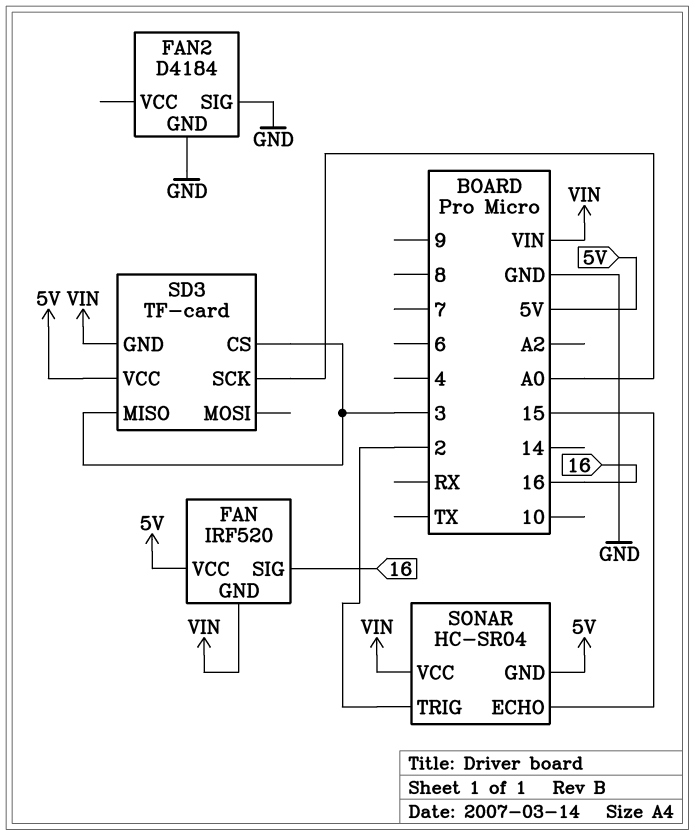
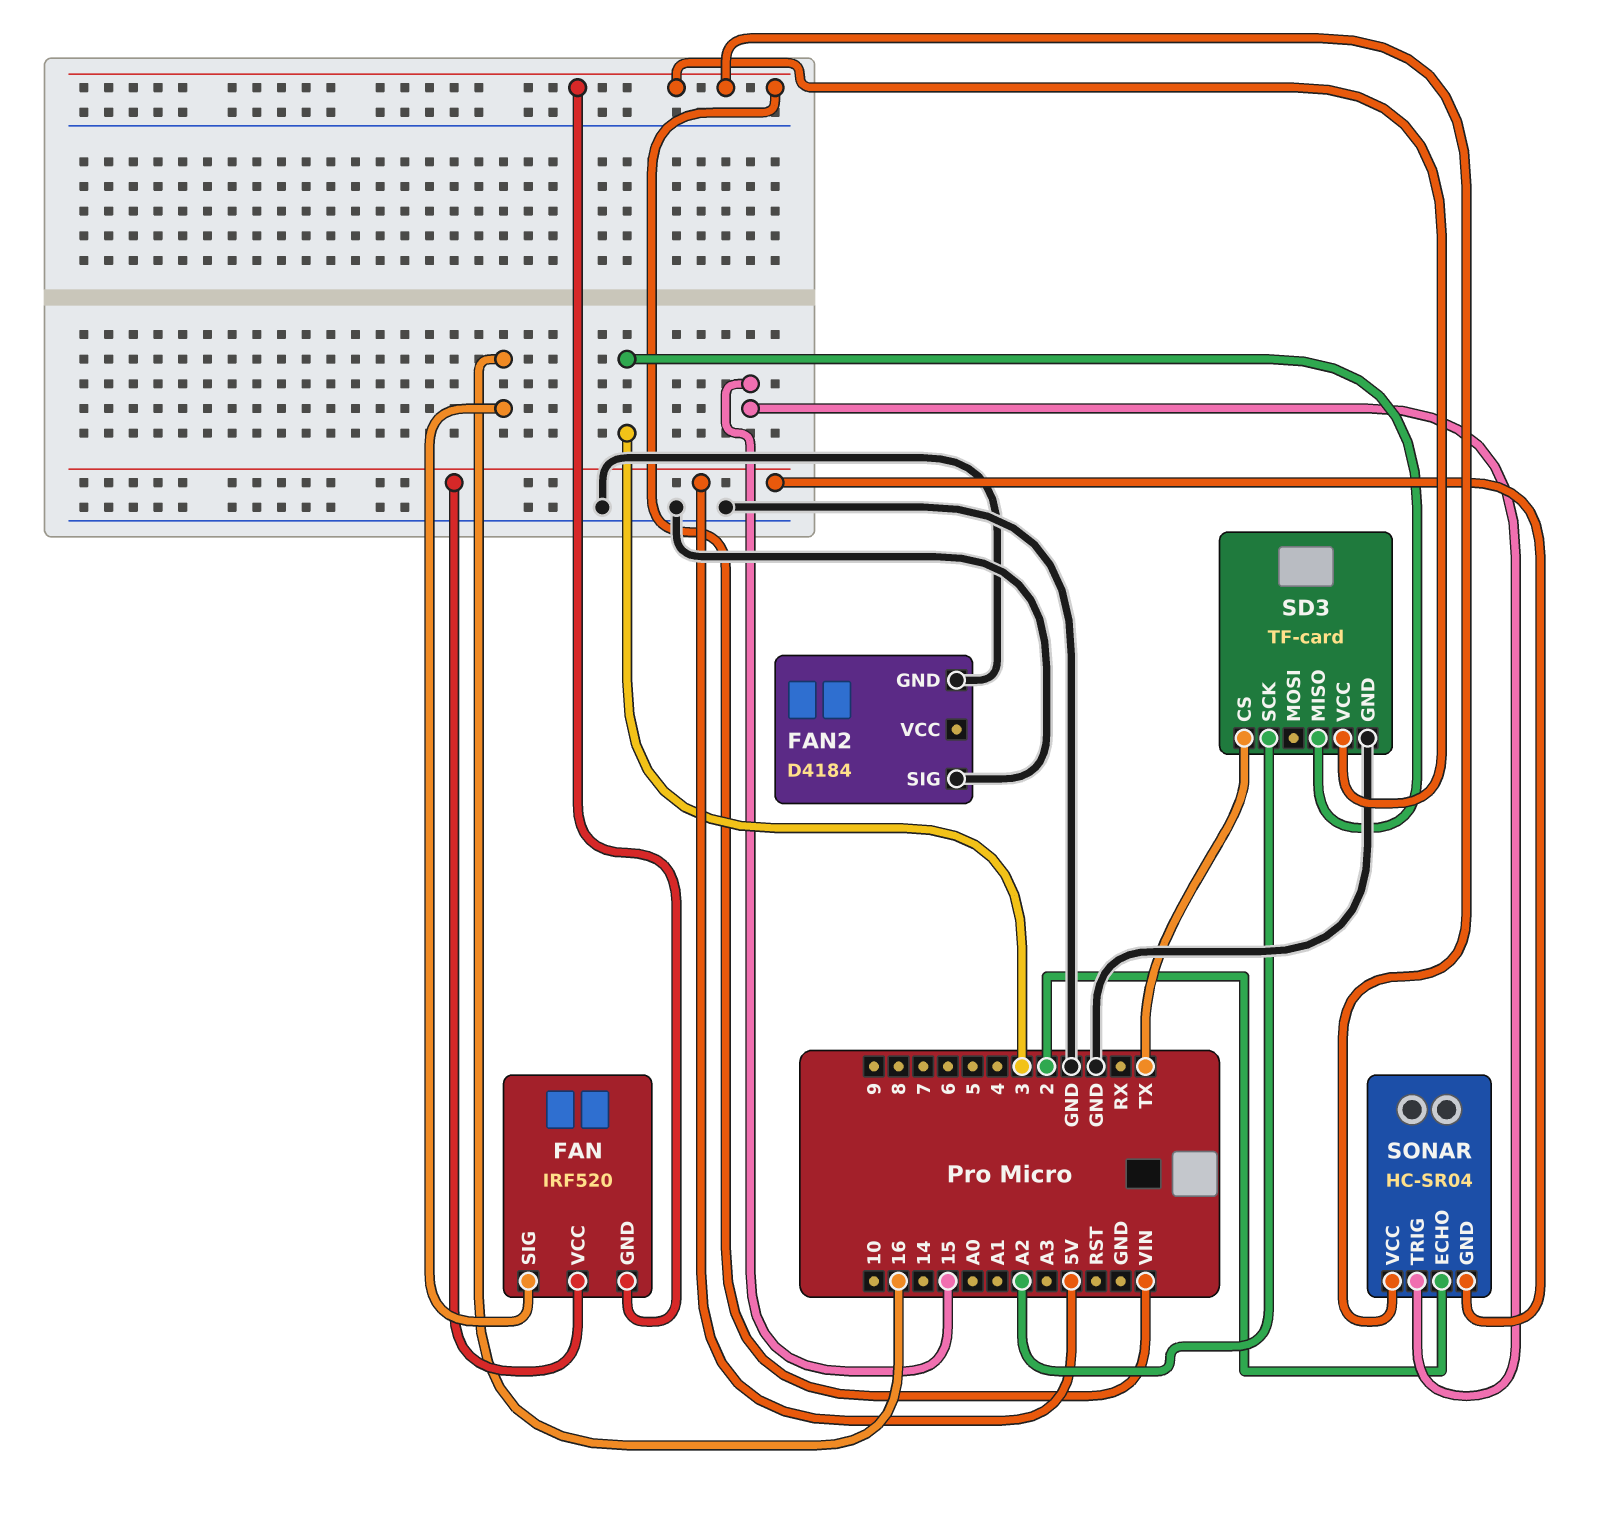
SD3 pin CS: 3 -> TX
SD3 pin GND: VIN -> GND
SD3 pin SCK: A0 -> A2
SD3 pin VCC: 5V -> VIN
SONAR pin ECHO: 15 -> 2
SONAR pin TRIG: 2 -> 15

